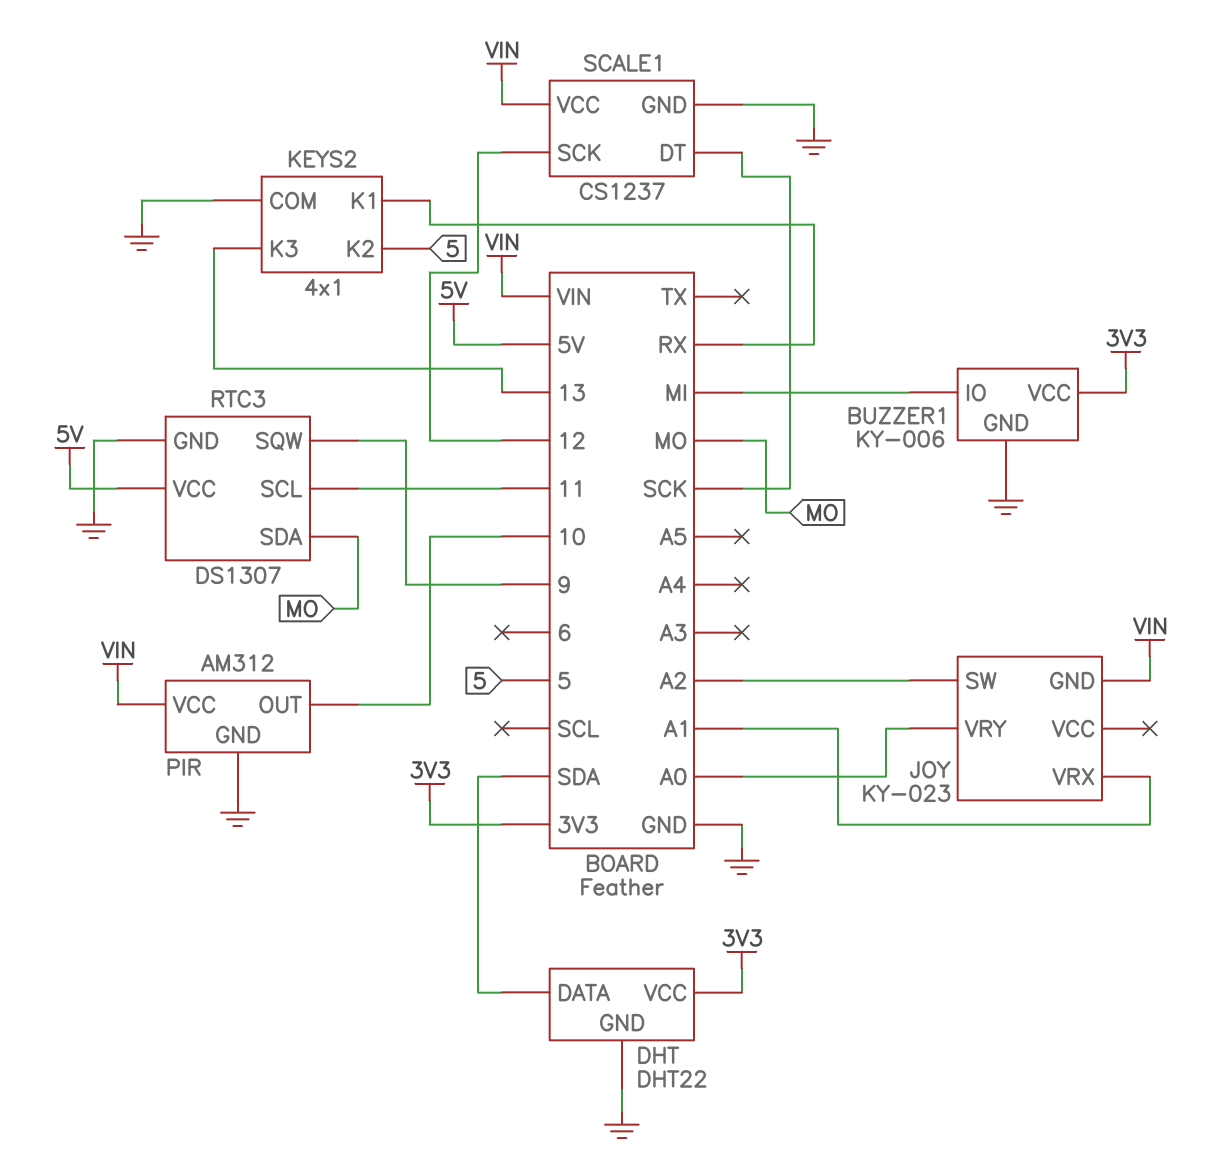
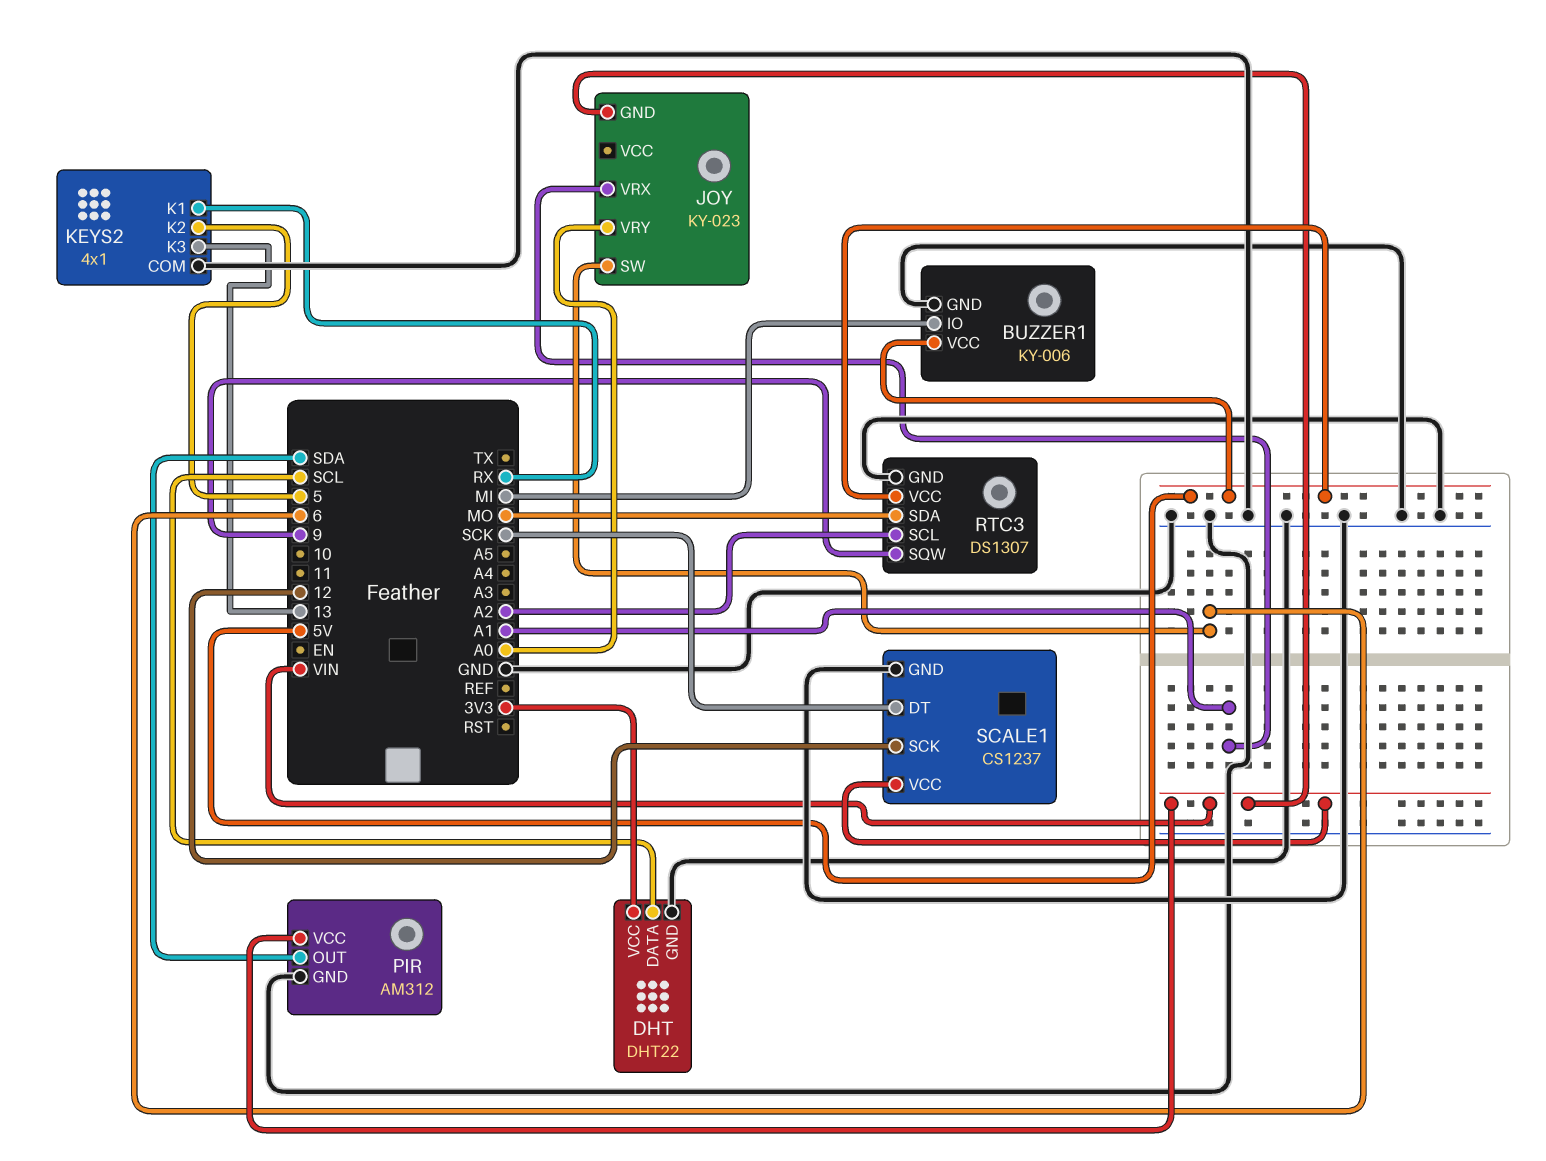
BUZZER1 pin VCC: 3V3 -> 5V
DHT pin DATA: SDA -> SCL
JOY pin SW: A2 -> 6
PIR pin OUT: 10 -> SDA
RTC3 pin SCL: 11 -> A2

